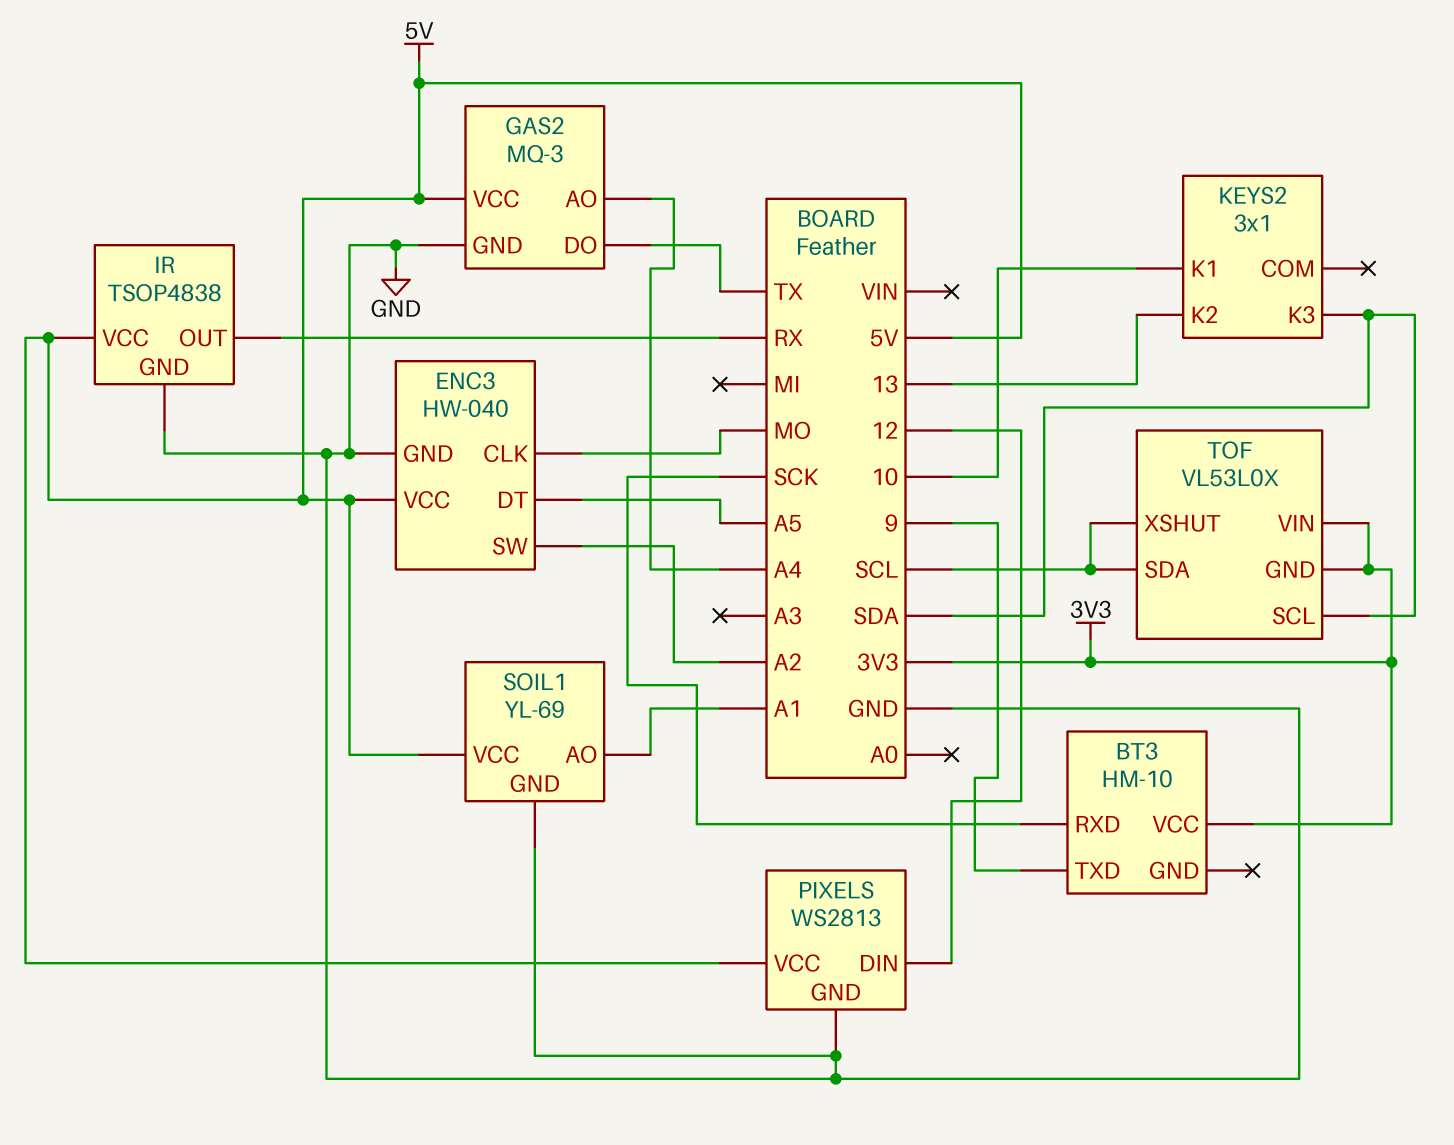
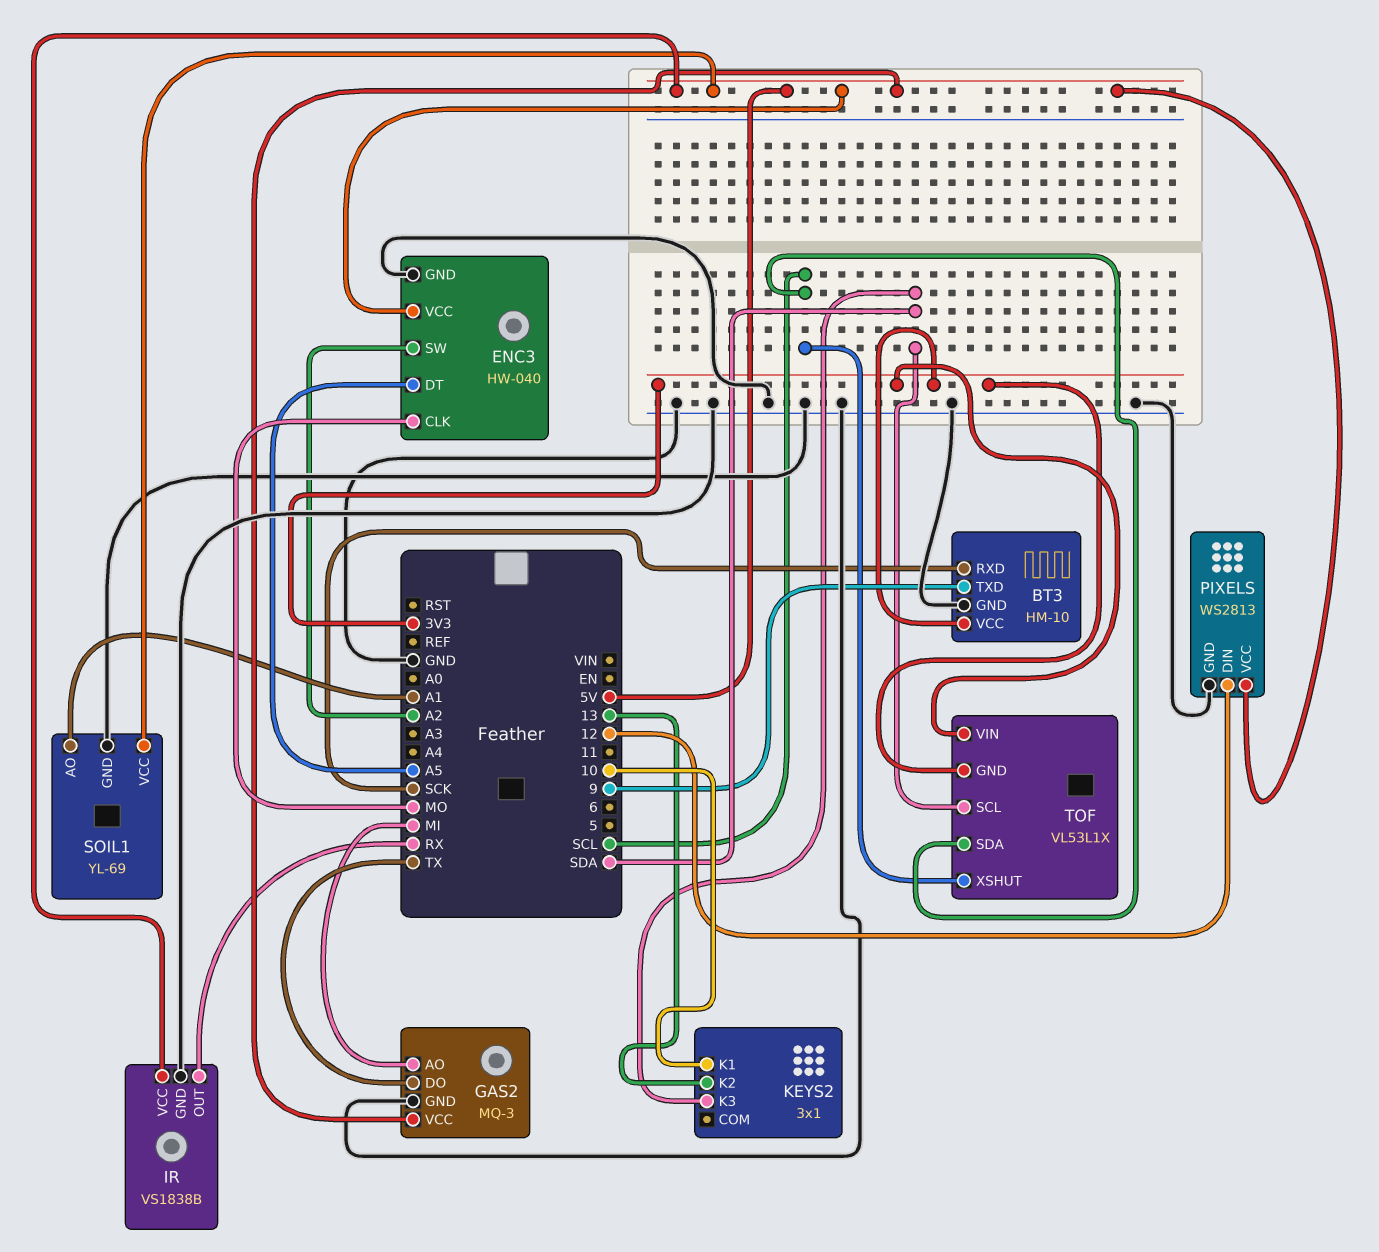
BT3 pin GND: none -> GND
GAS2 pin AO: A4 -> MI
IR: TSOP4838 -> VS1838B
TOF: VL53L0X -> VL53L1X

